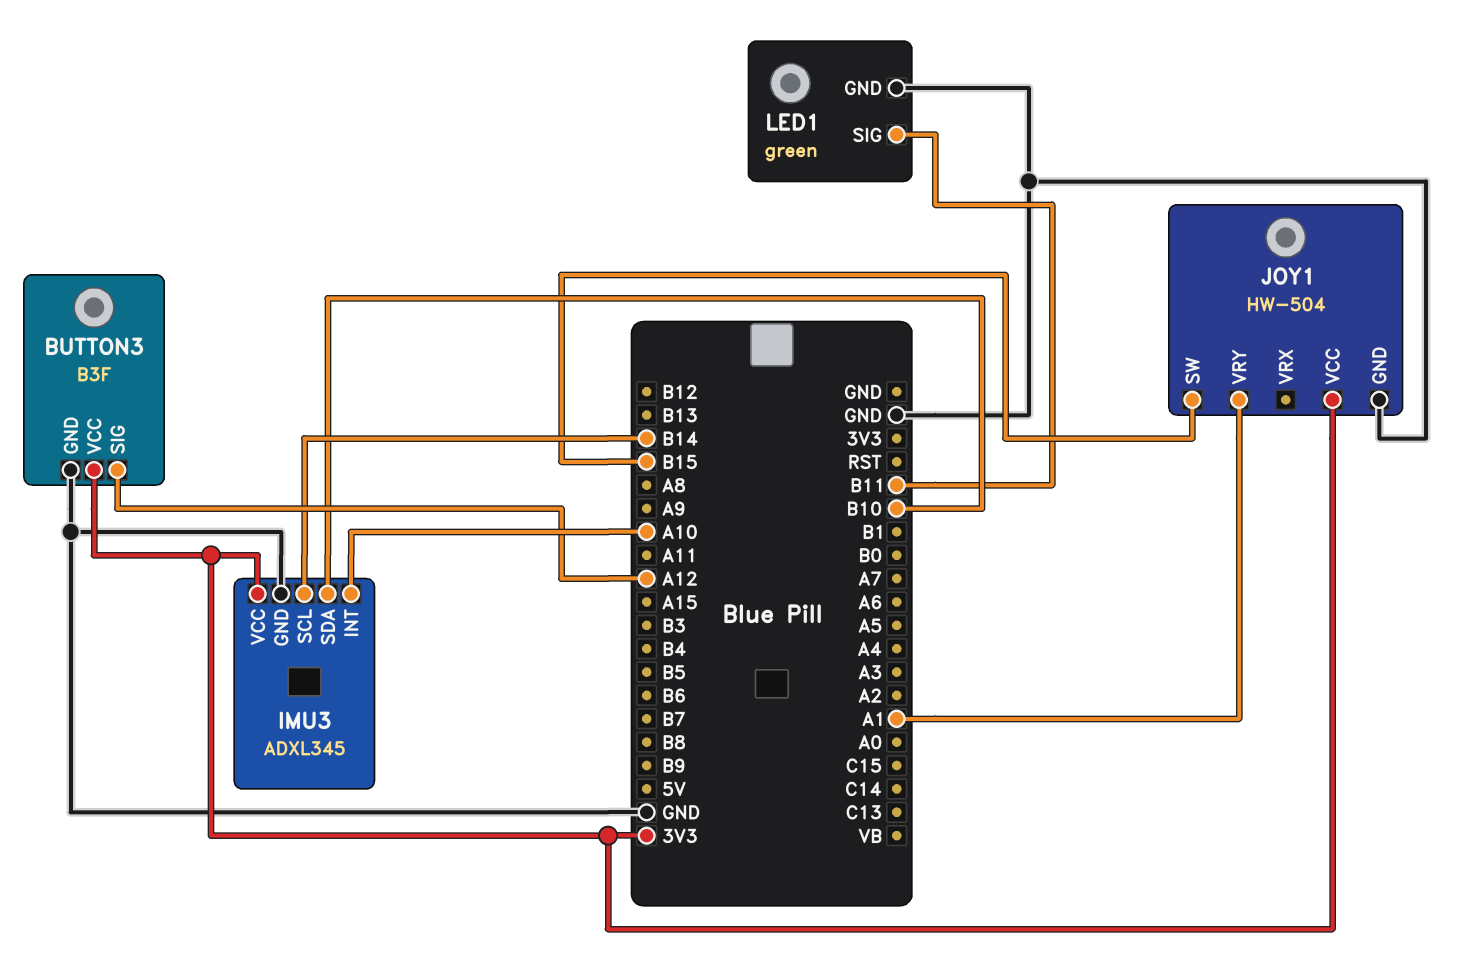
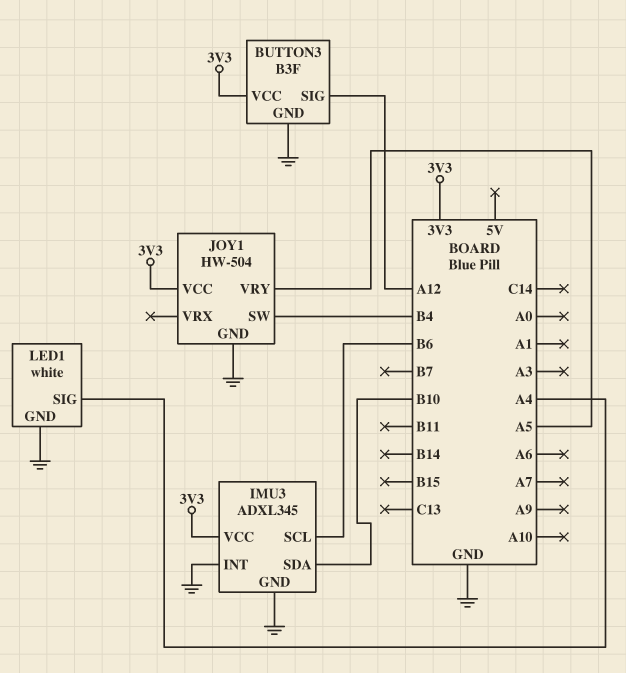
IMU3 pin INT: A10 -> GND
IMU3 pin SCL: B14 -> B6
JOY1 pin SW: B15 -> B4
JOY1 pin VRY: A1 -> A5
LED1: green -> white
LED1 pin SIG: B11 -> A4

